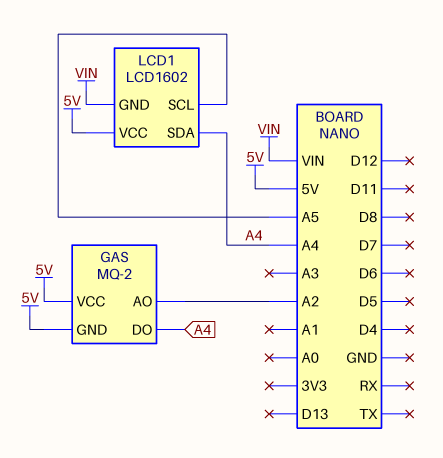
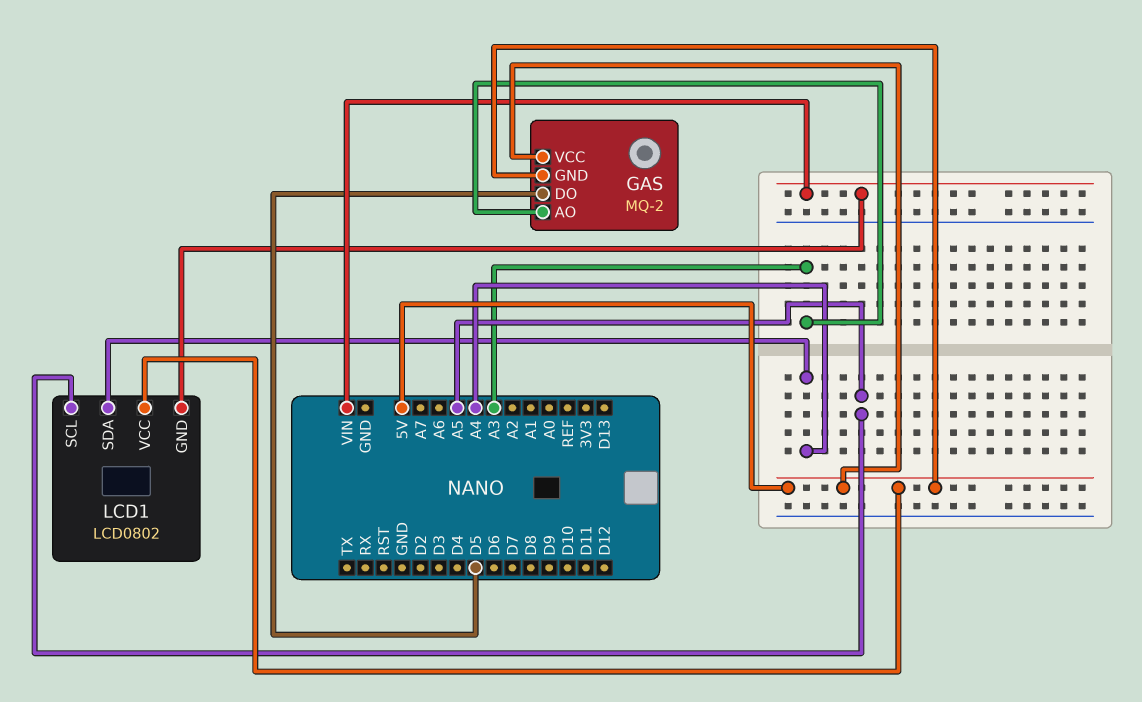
GAS pin AO: A2 -> A3
GAS pin DO: A4 -> D5
LCD1: LCD1602 -> LCD0802

